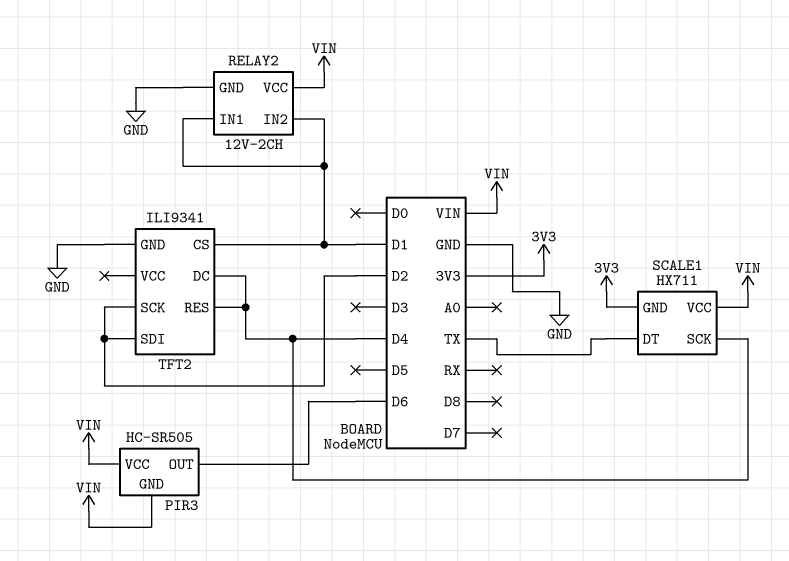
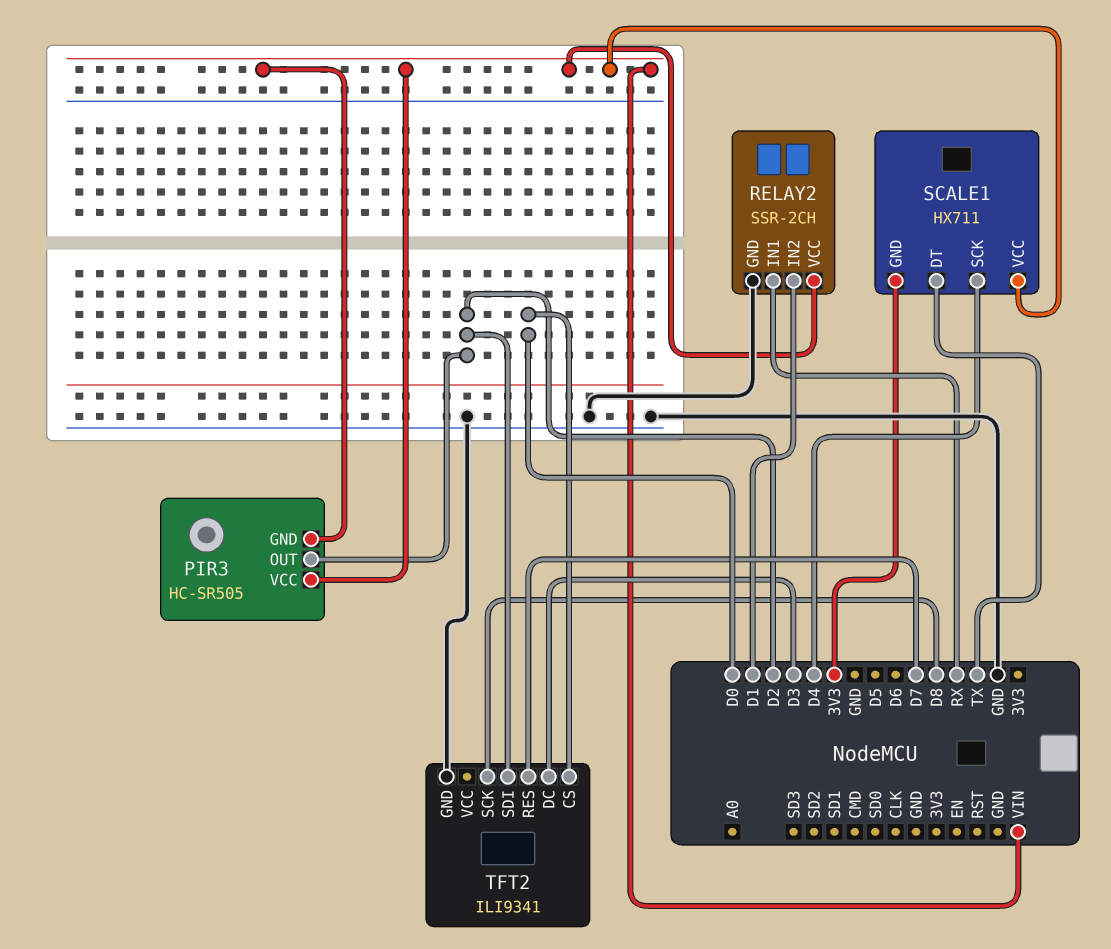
PIR3 pin OUT: D6 -> D2
RELAY2: 12V-2CH -> SSR-2CH
RELAY2 pin IN1: D1 -> RX
TFT2 pin CS: D1 -> D0
TFT2 pin DC: D4 -> D3
TFT2 pin RES: D4 -> D7
TFT2 pin SCK: D2 -> D8

